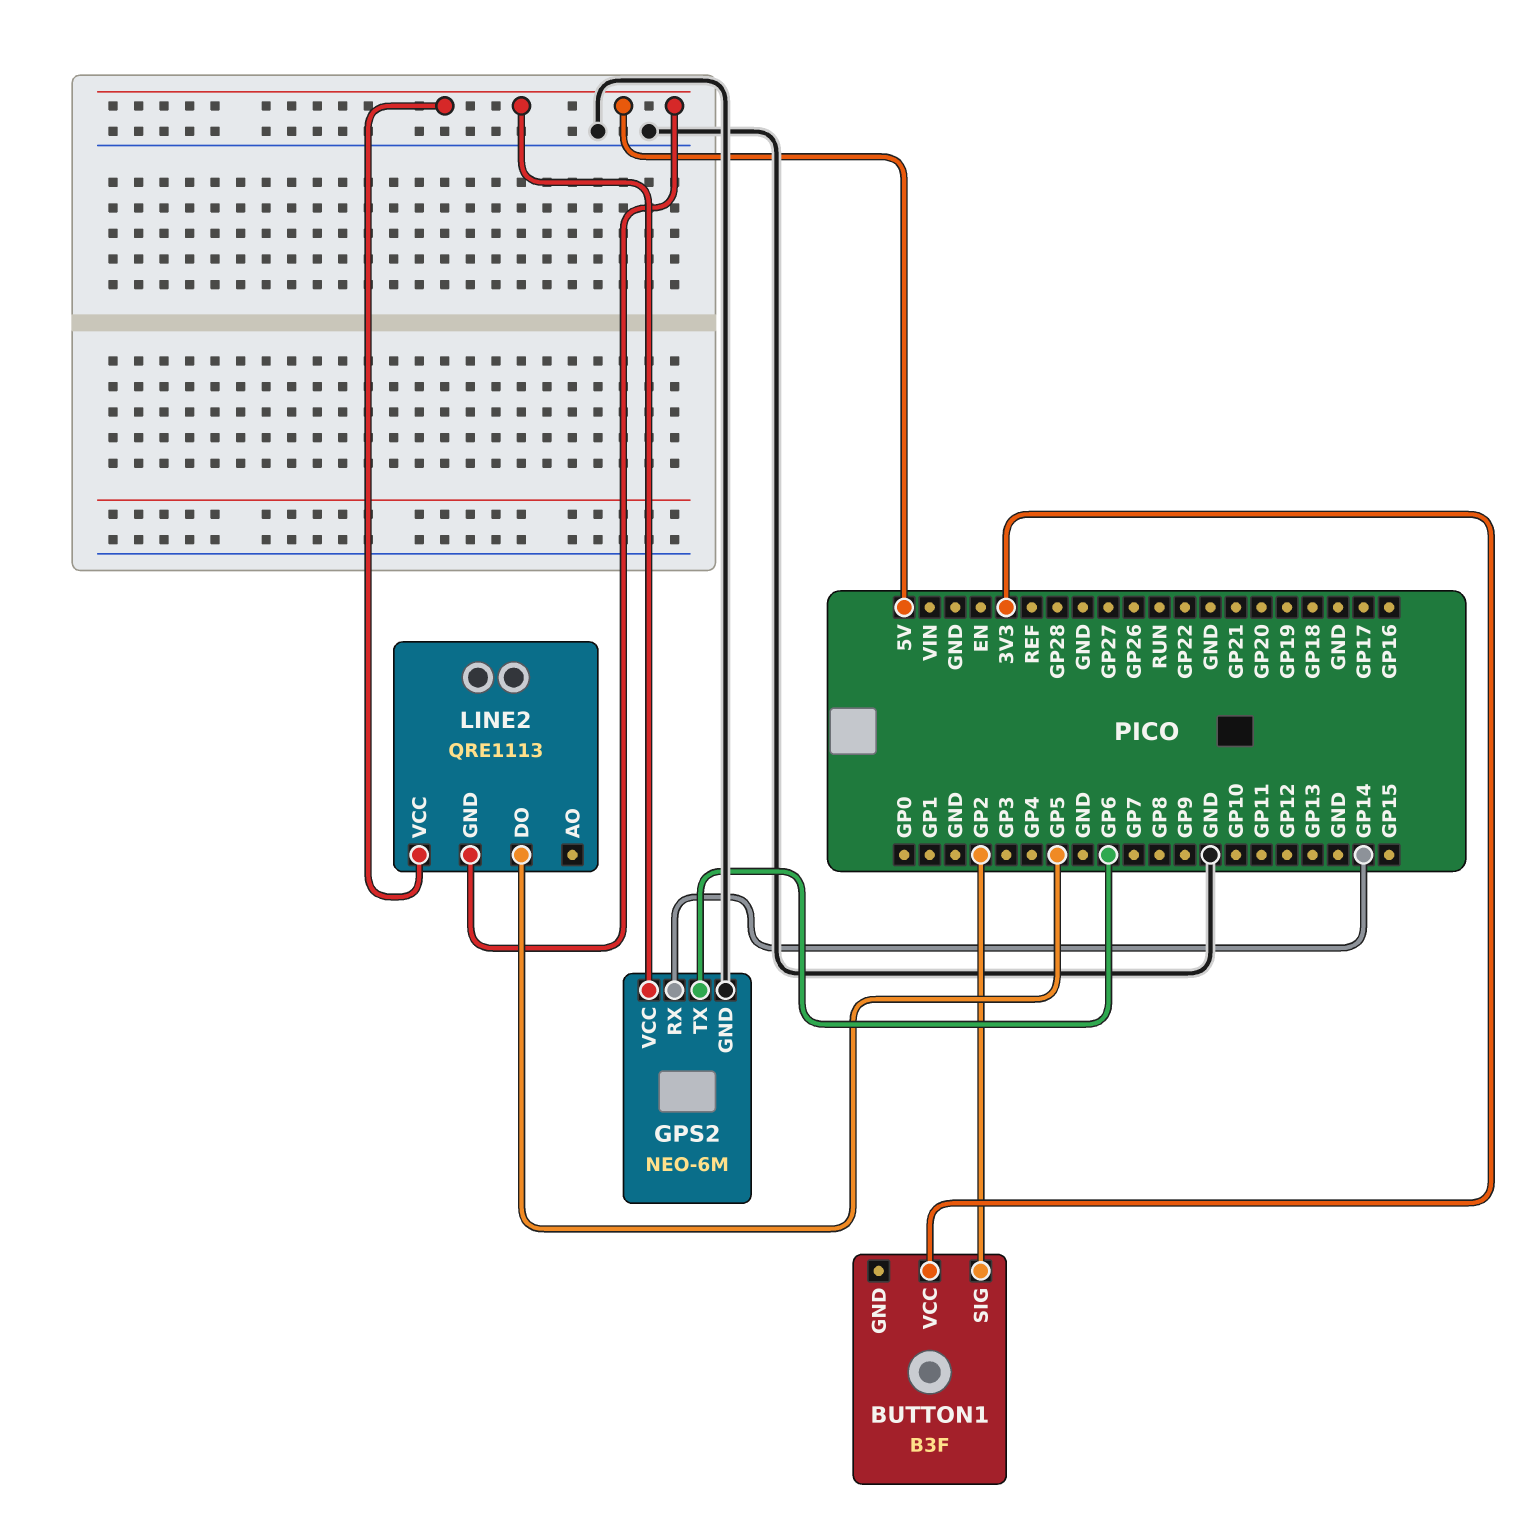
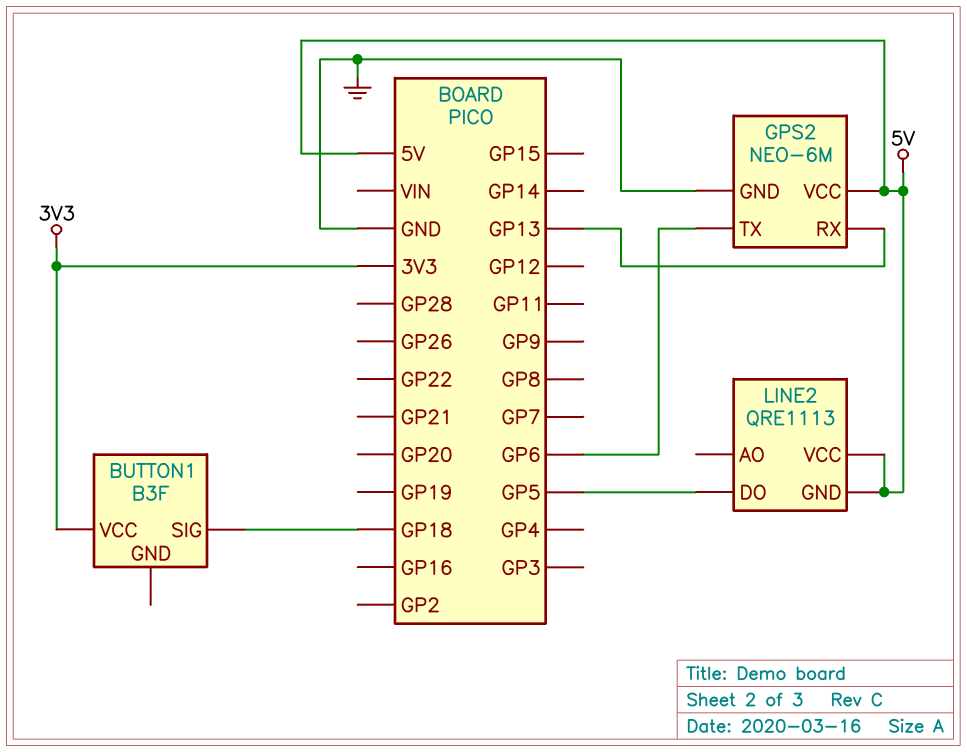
BUTTON1 pin SIG: GP2 -> GP18
GPS2 pin RX: GP14 -> GP13

